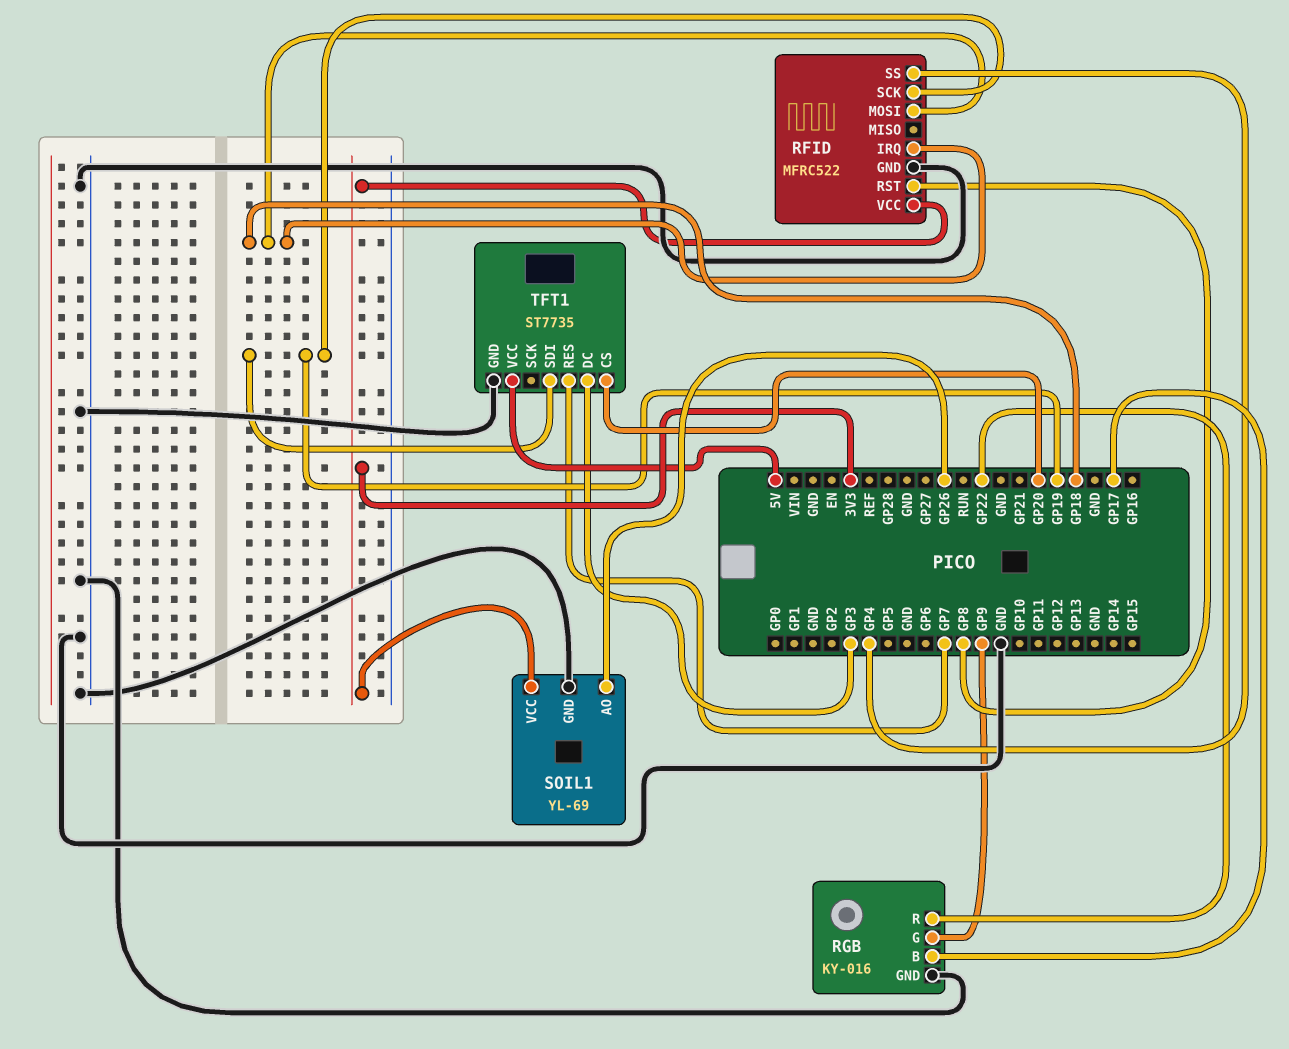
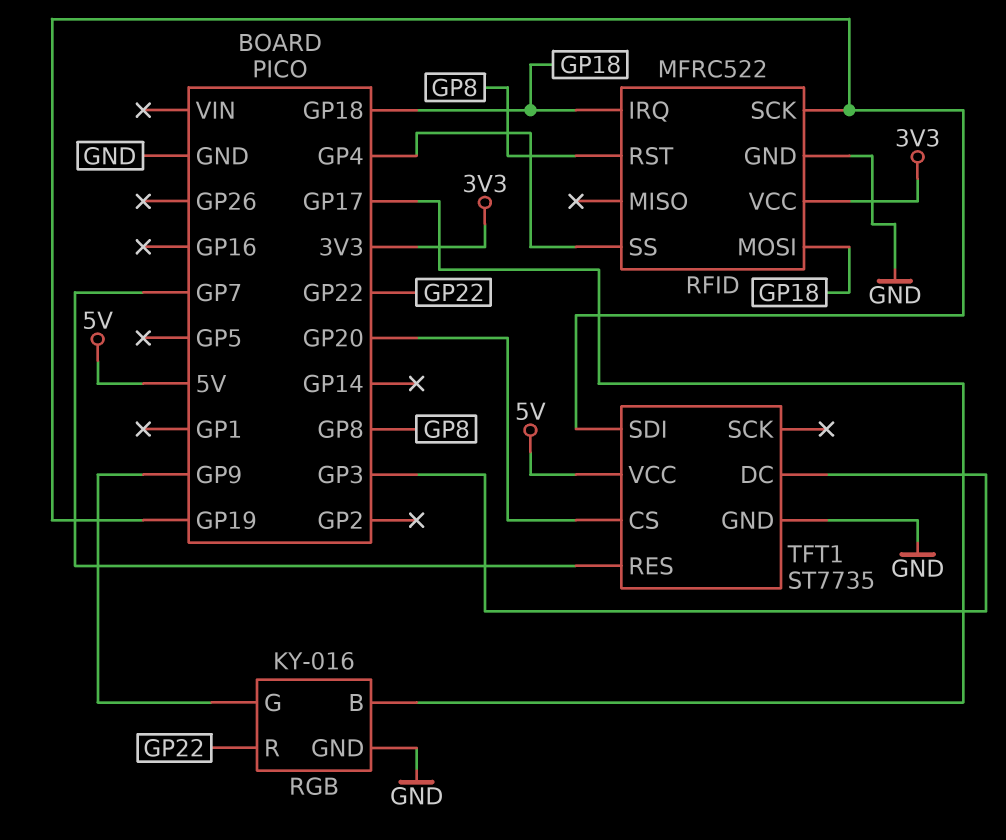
SOIL1: YL-69 -> none
SOIL1 pin AO: GP26 -> none
SOIL1 pin GND: GND -> none
SOIL1 pin VCC: 3V3 -> none

